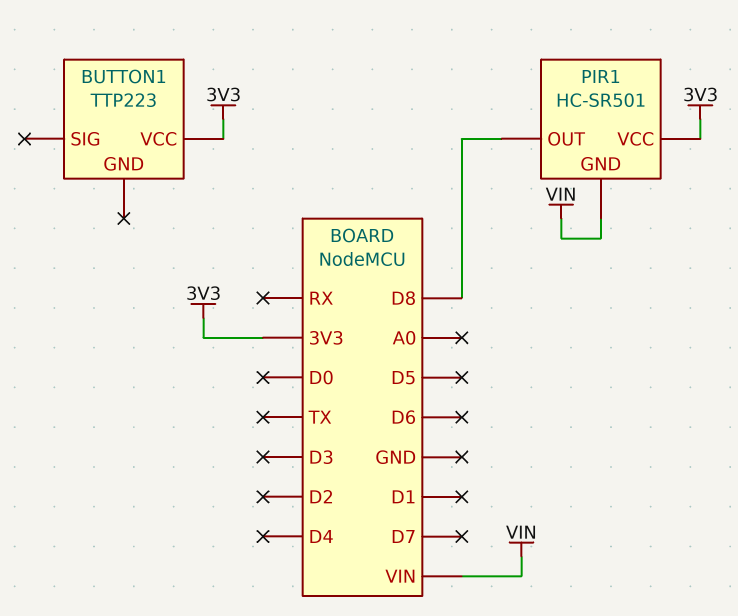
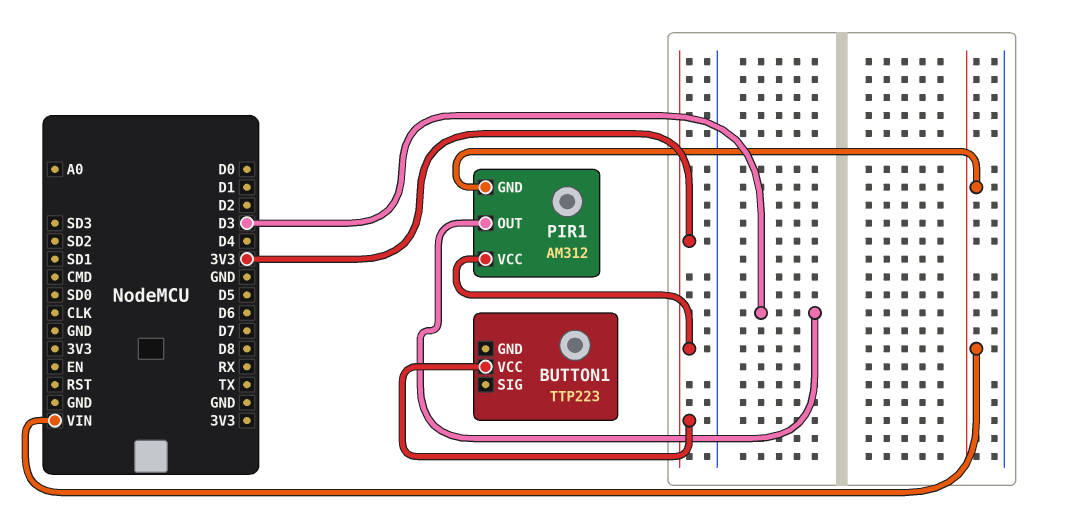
PIR1: HC-SR501 -> AM312
PIR1 pin OUT: D8 -> D3

